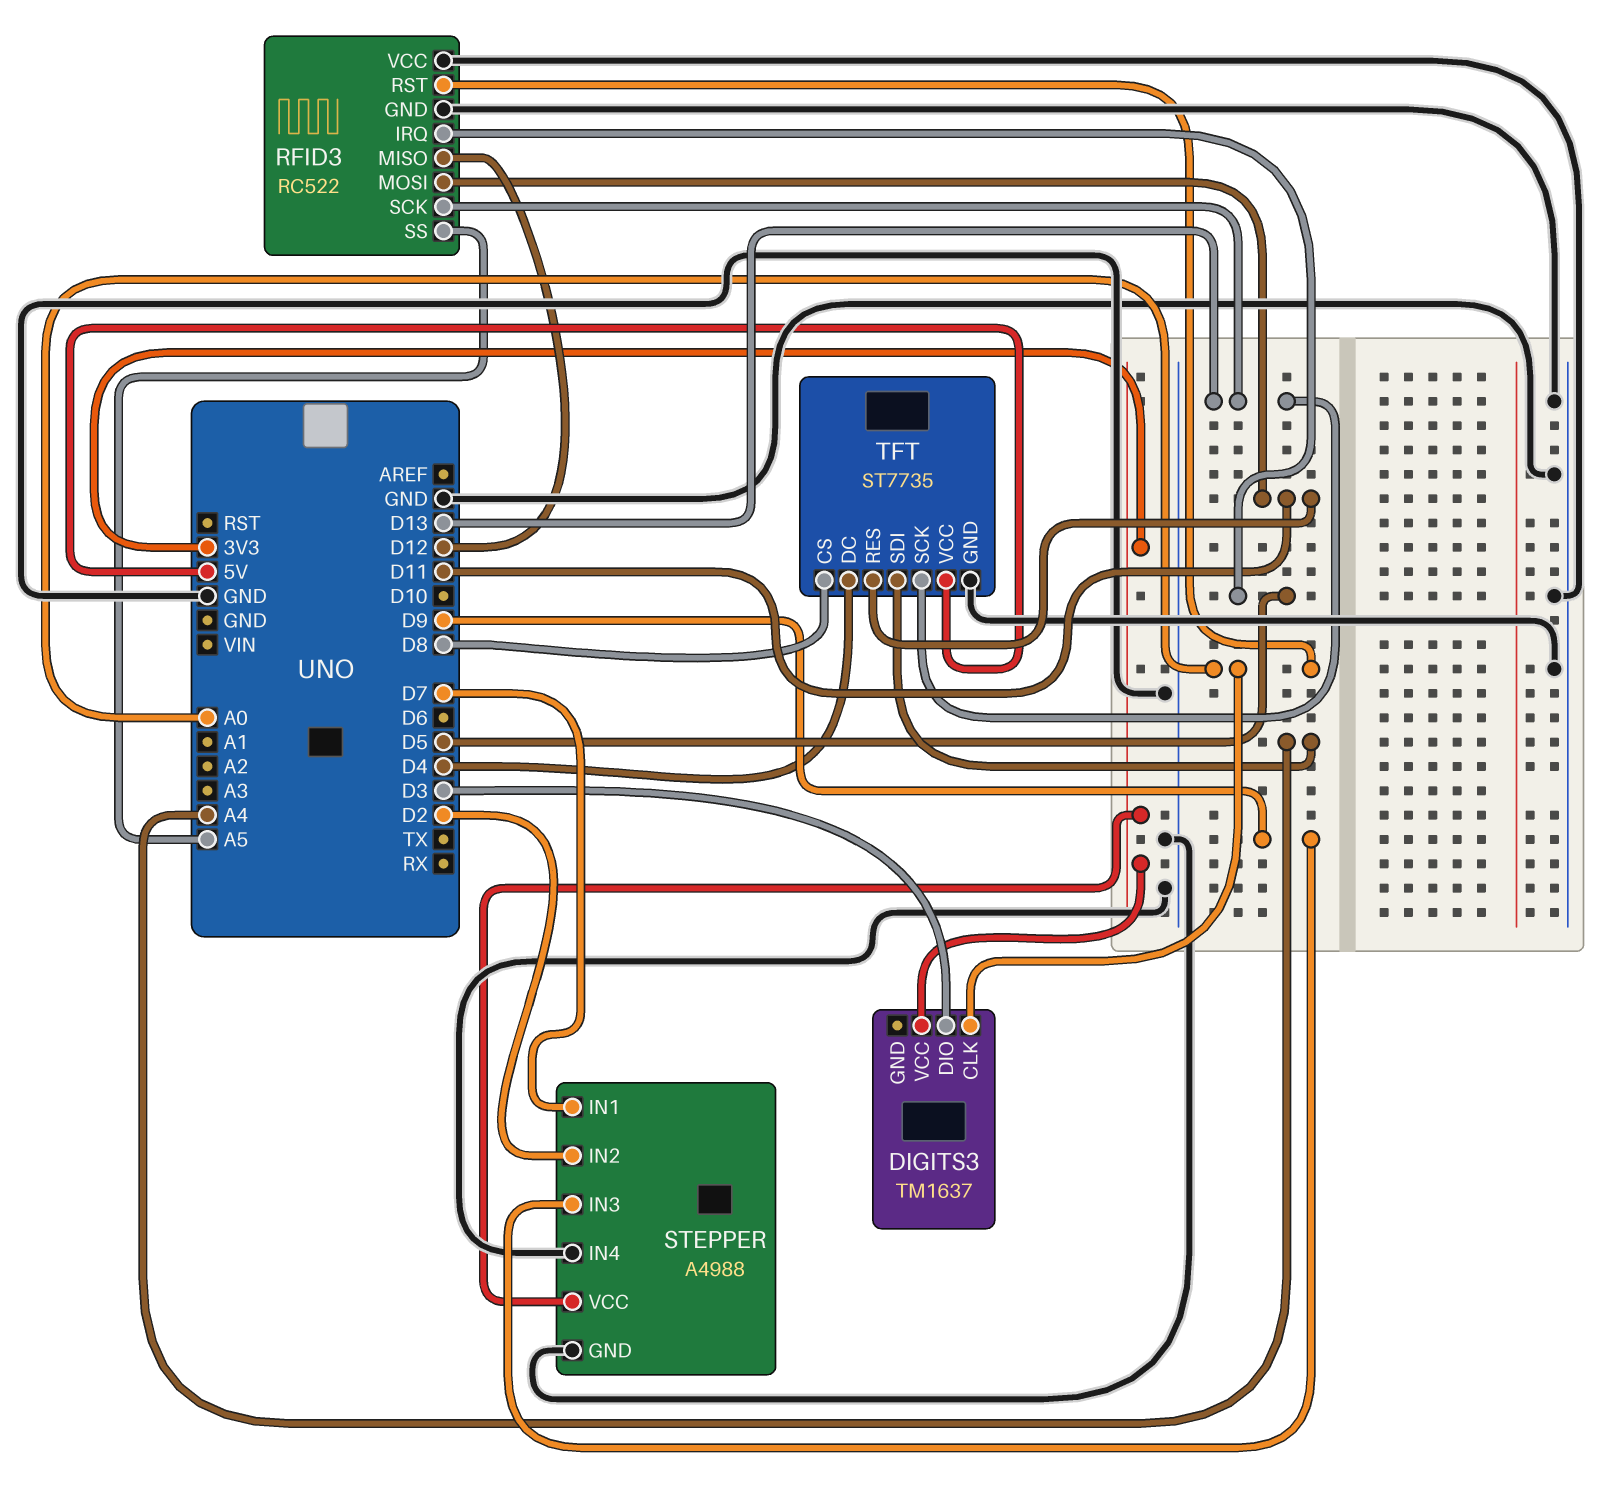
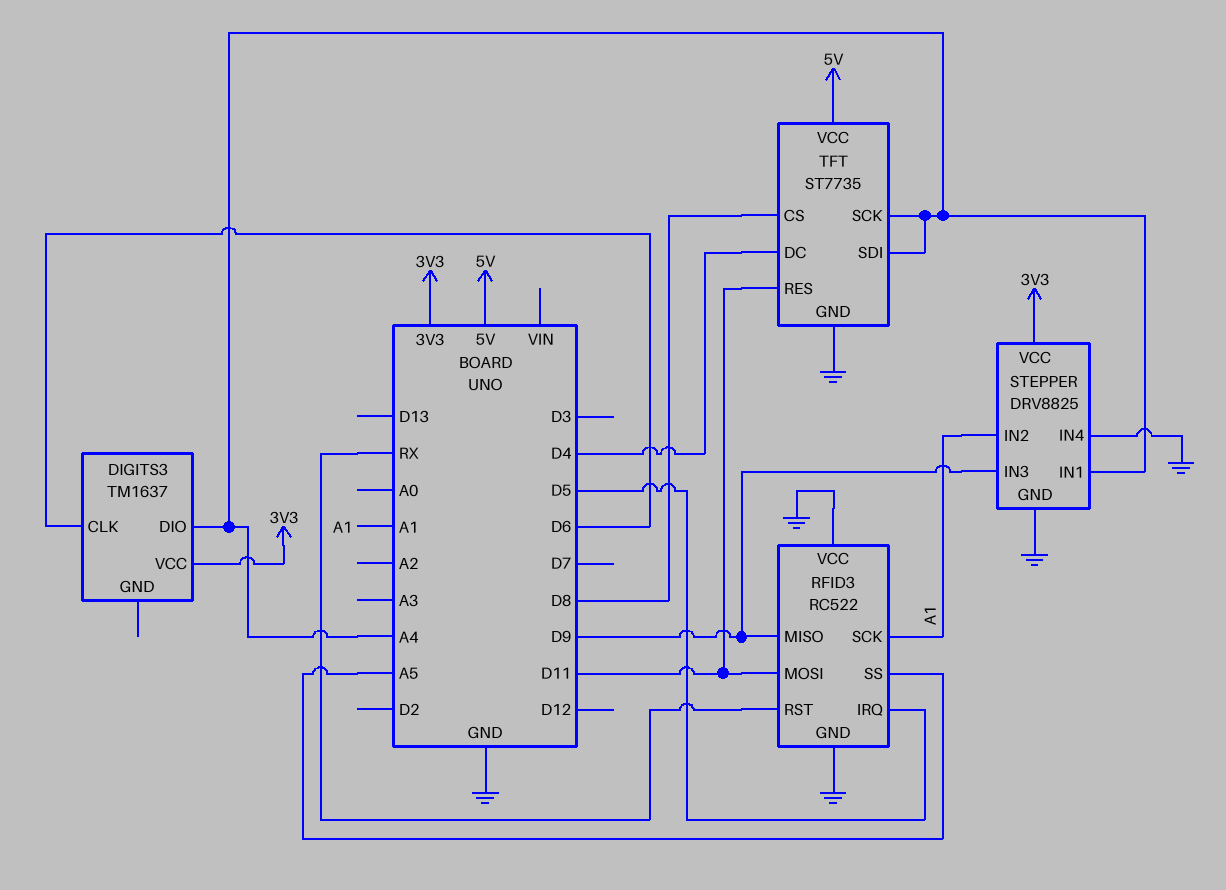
DIGITS3 pin CLK: A0 -> D6
DIGITS3 pin DIO: D3 -> A4
RFID3 pin MISO: D12 -> D9
RFID3 pin RST: A0 -> RX
RFID3 pin SCK: D13 -> A1
STEPPER: A4988 -> DRV8825
STEPPER pin IN1: D7 -> A4
STEPPER pin IN2: D2 -> A1
TFT pin SCK: D13 -> A4

